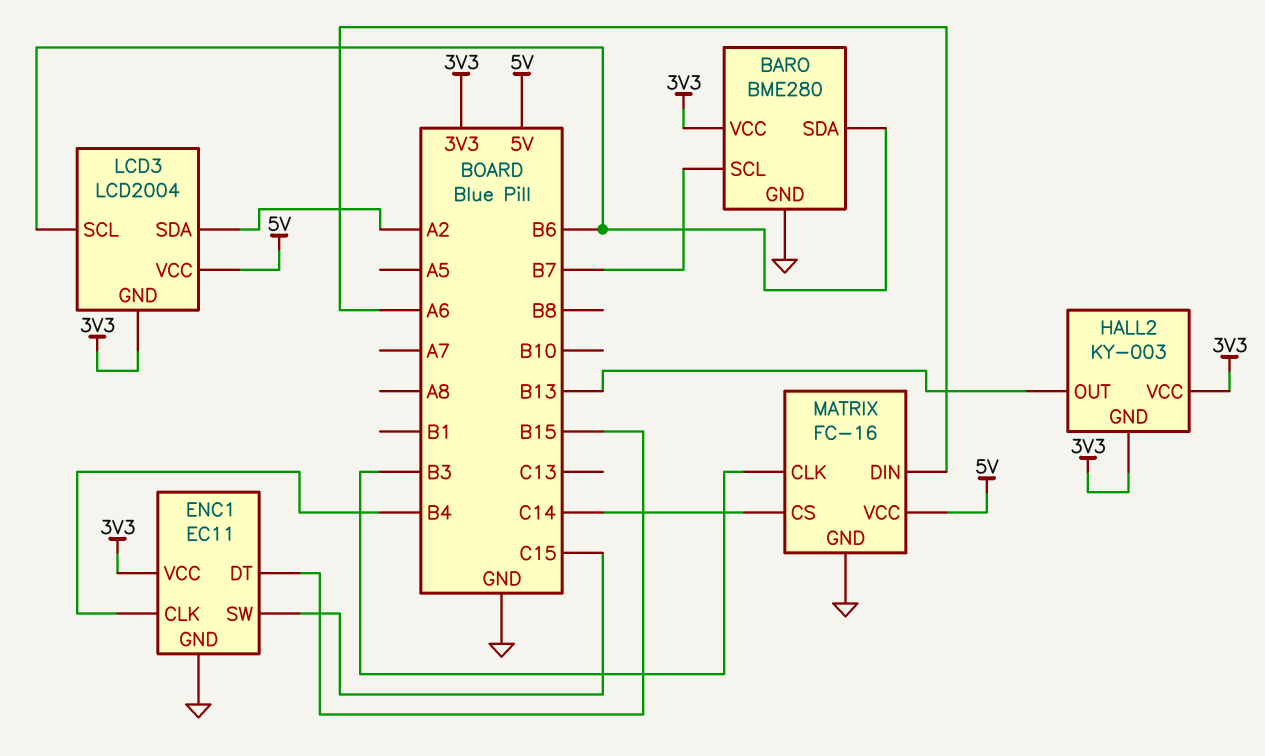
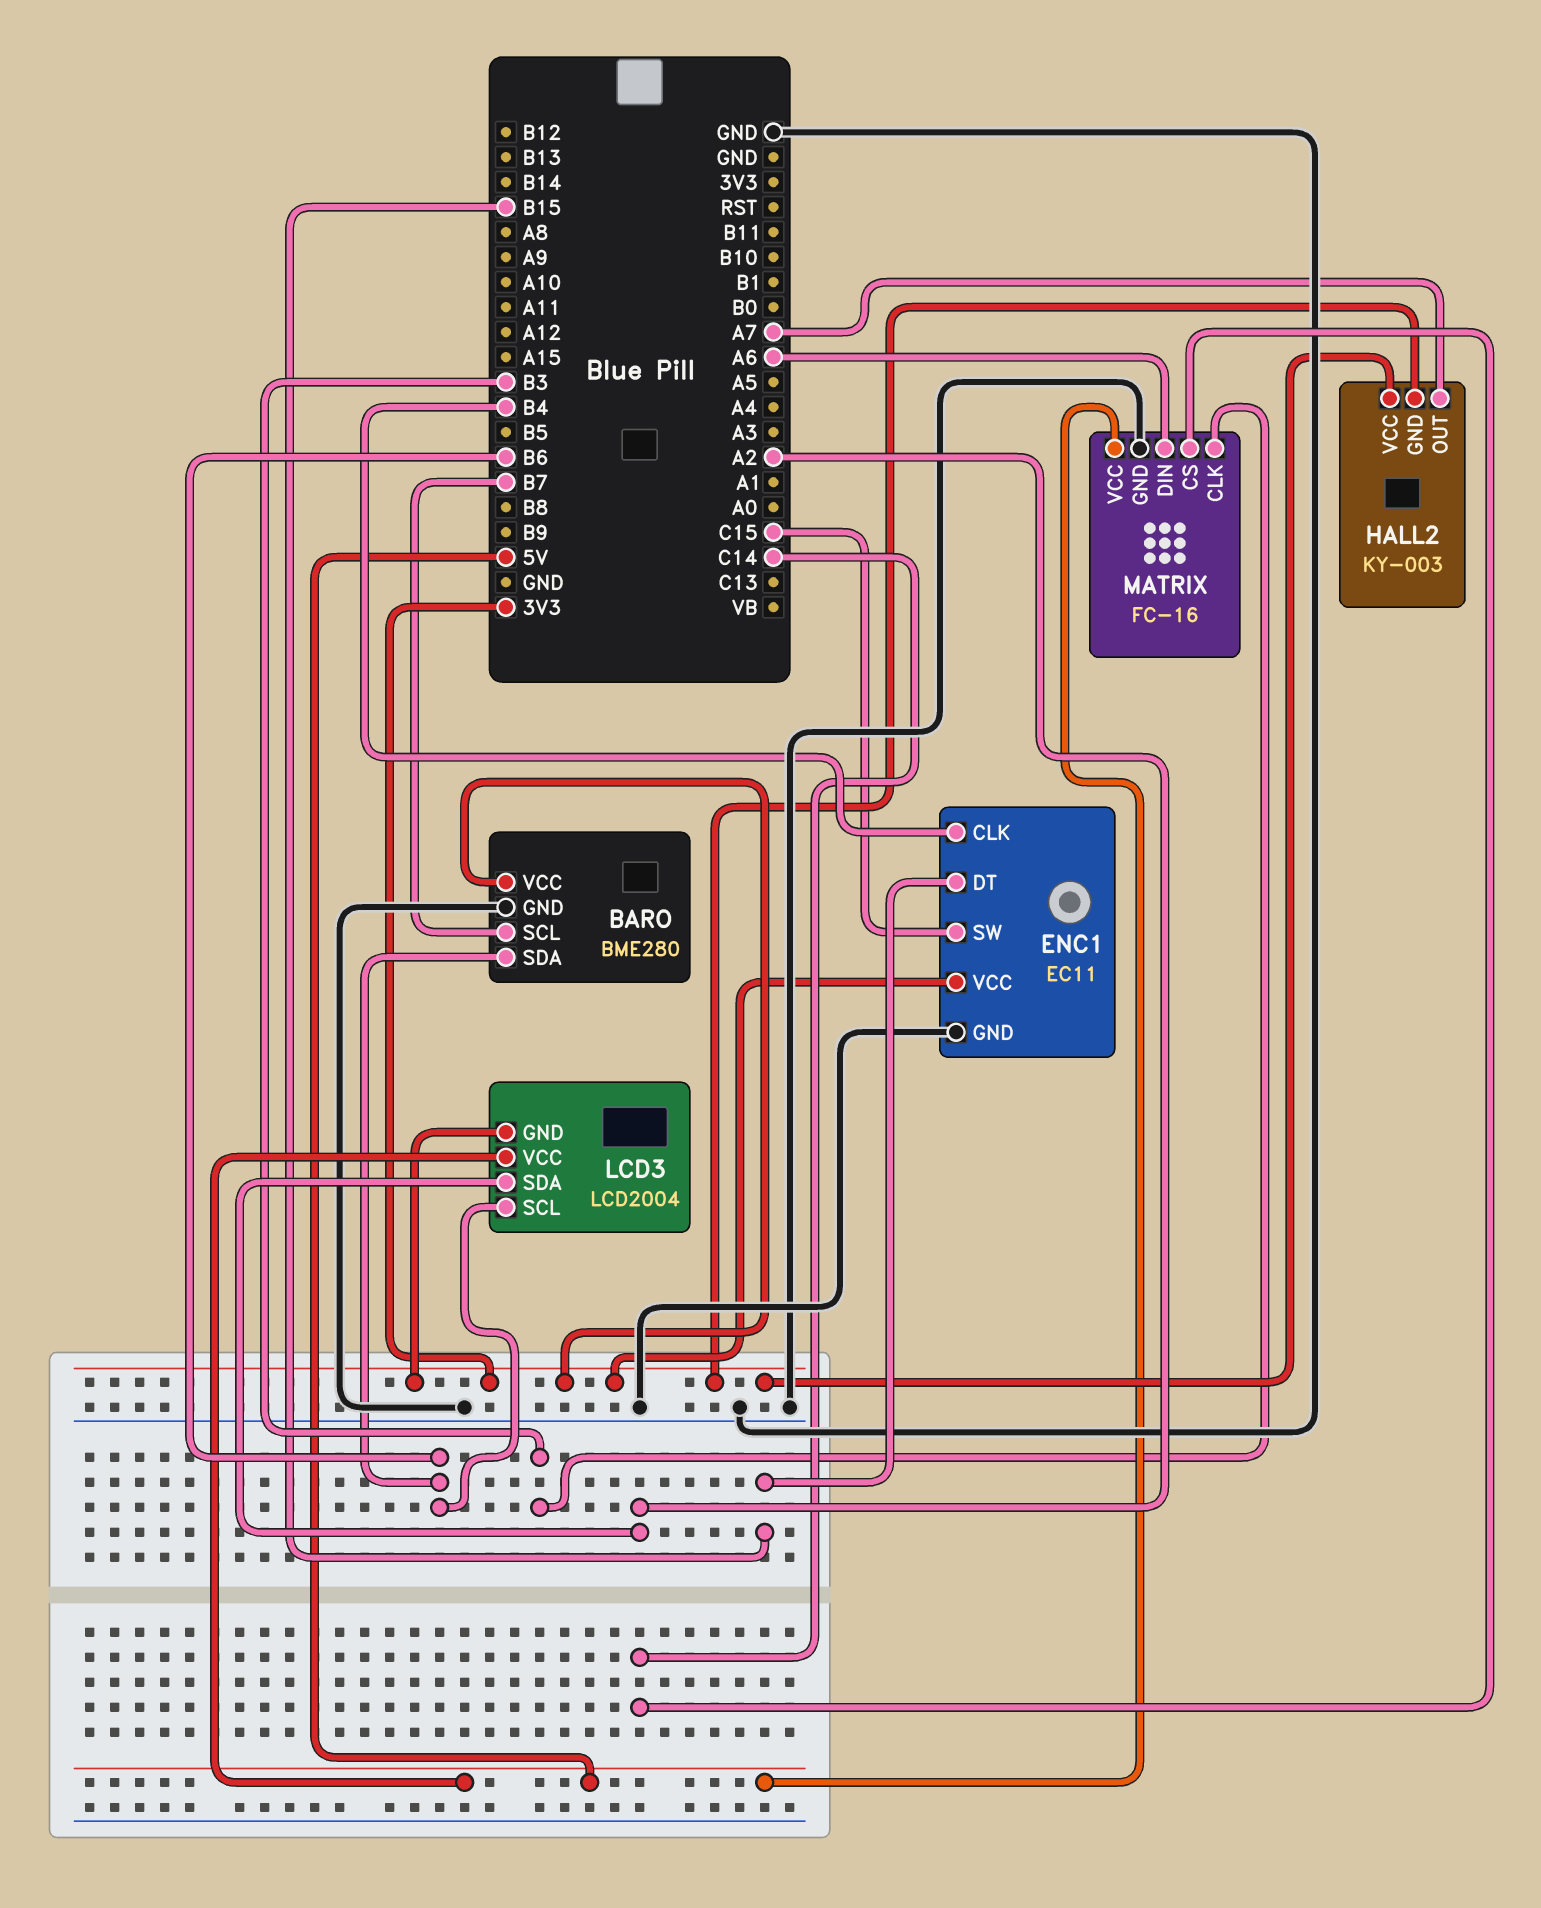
HALL2 pin OUT: B13 -> A7

